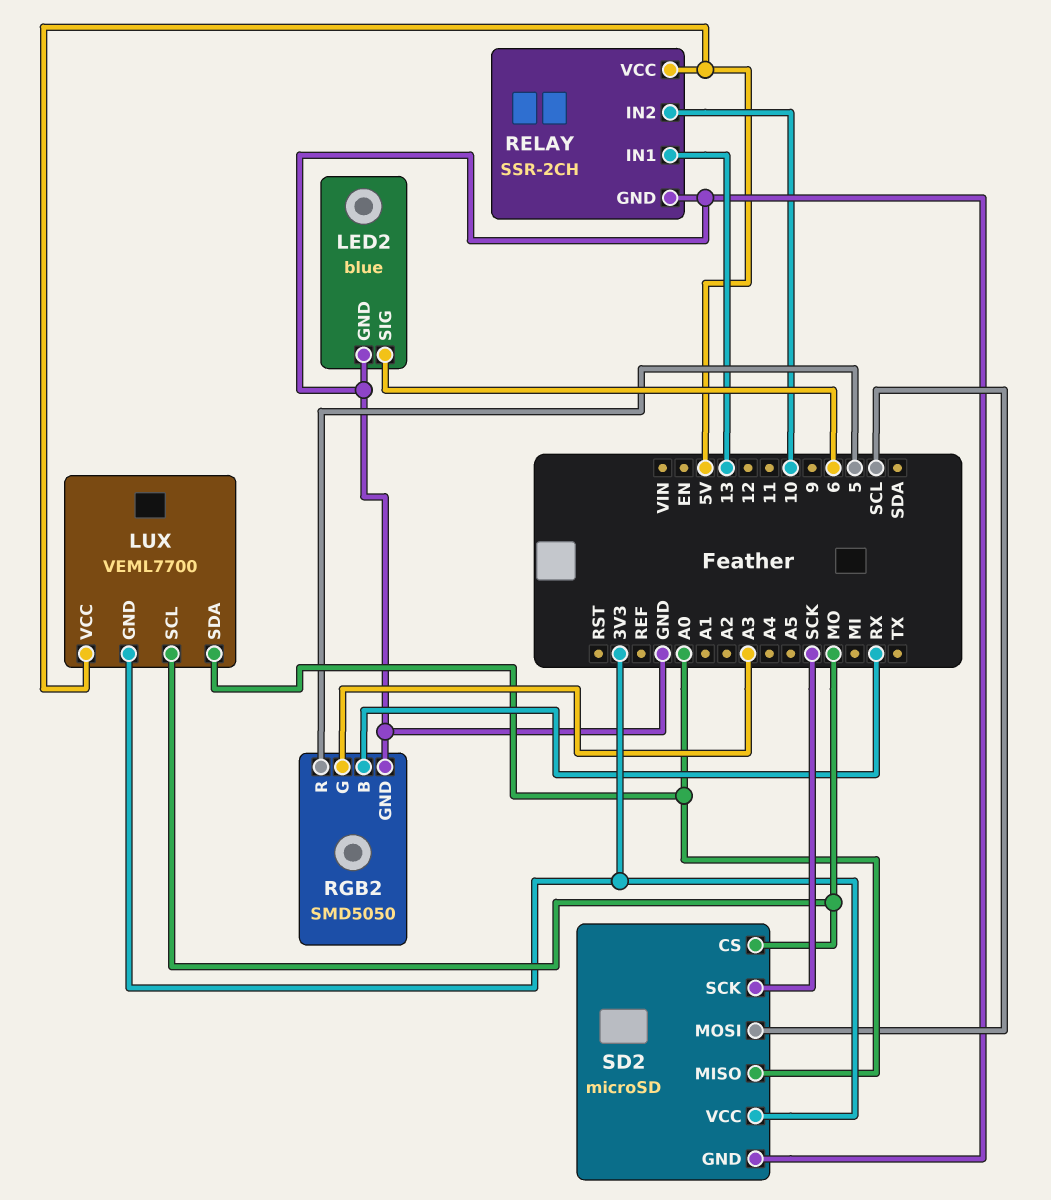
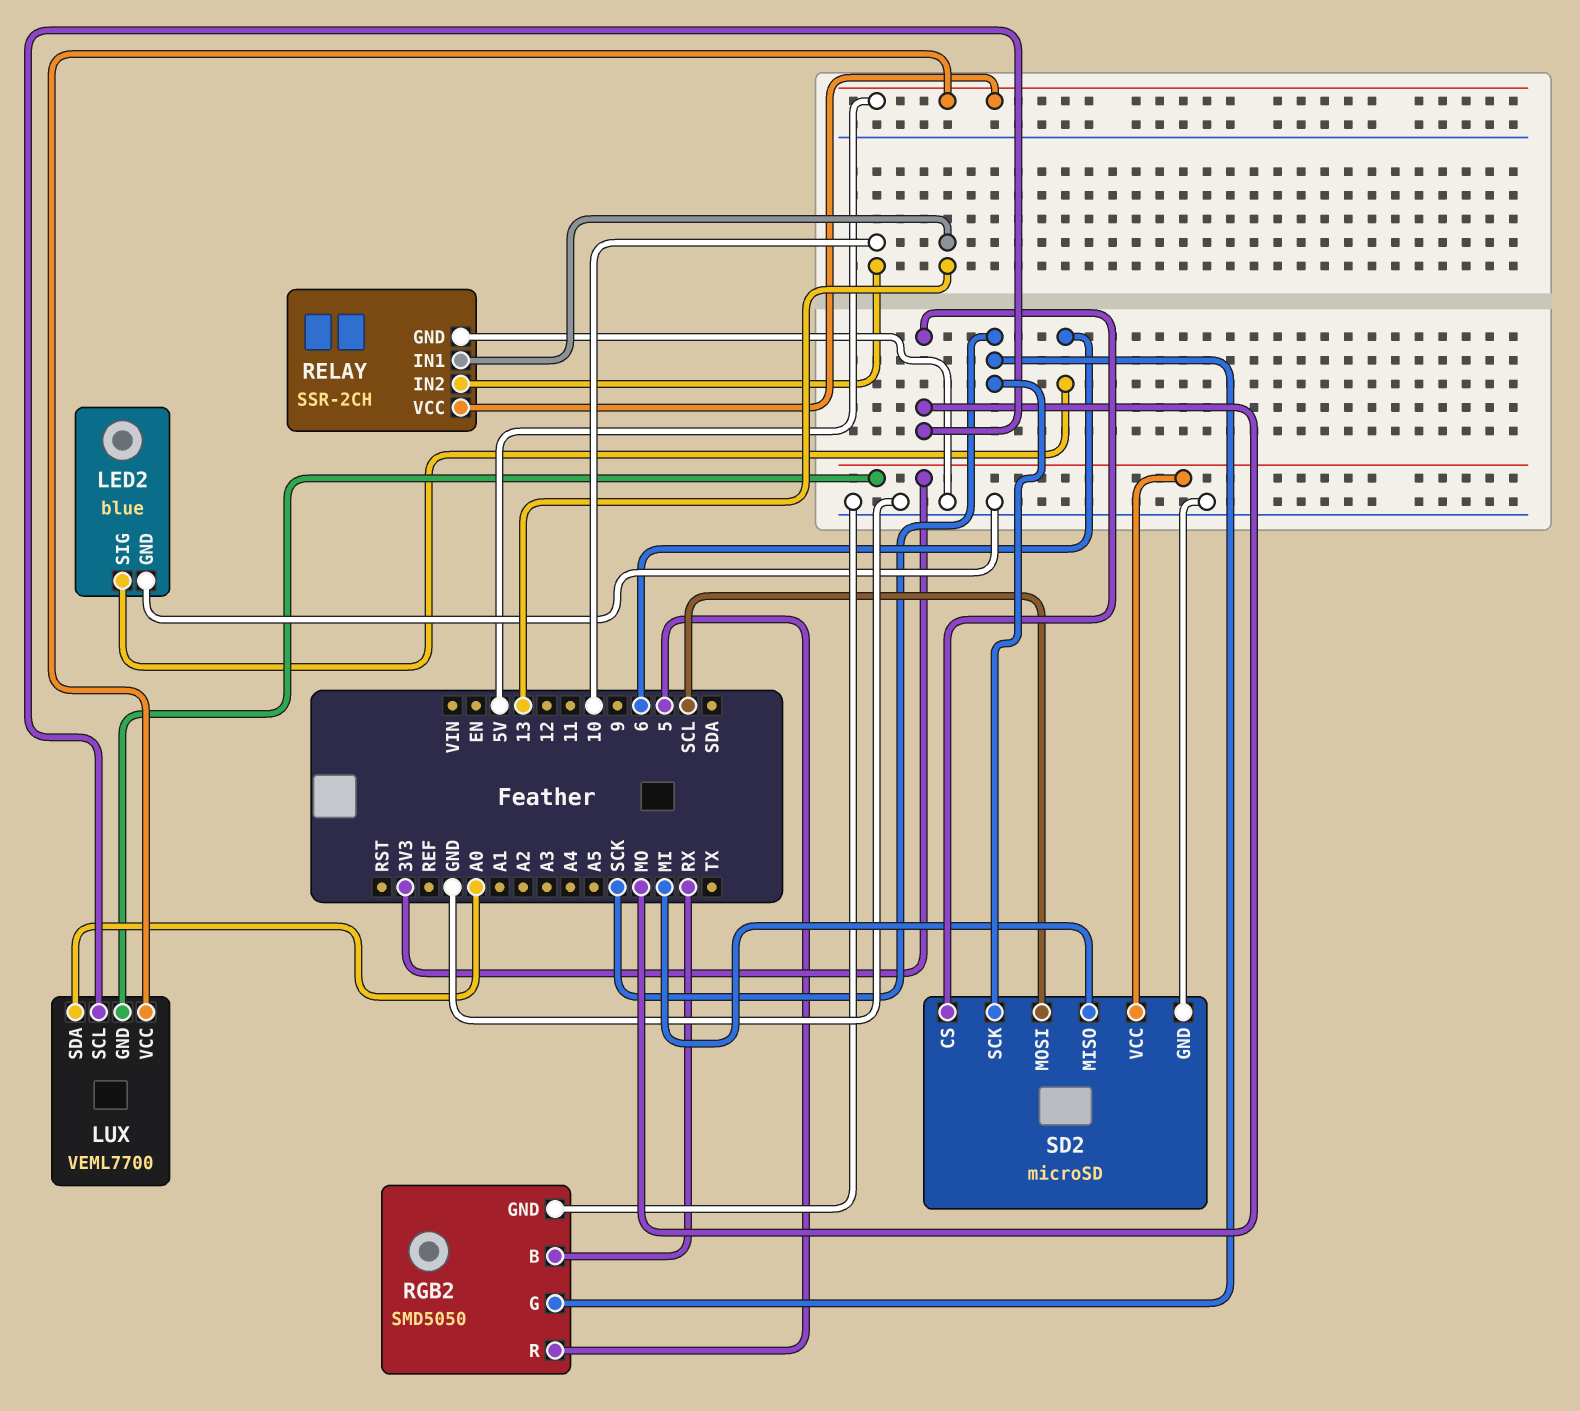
RGB2 pin G: A3 -> SCK
SD2 pin MISO: A0 -> MI

